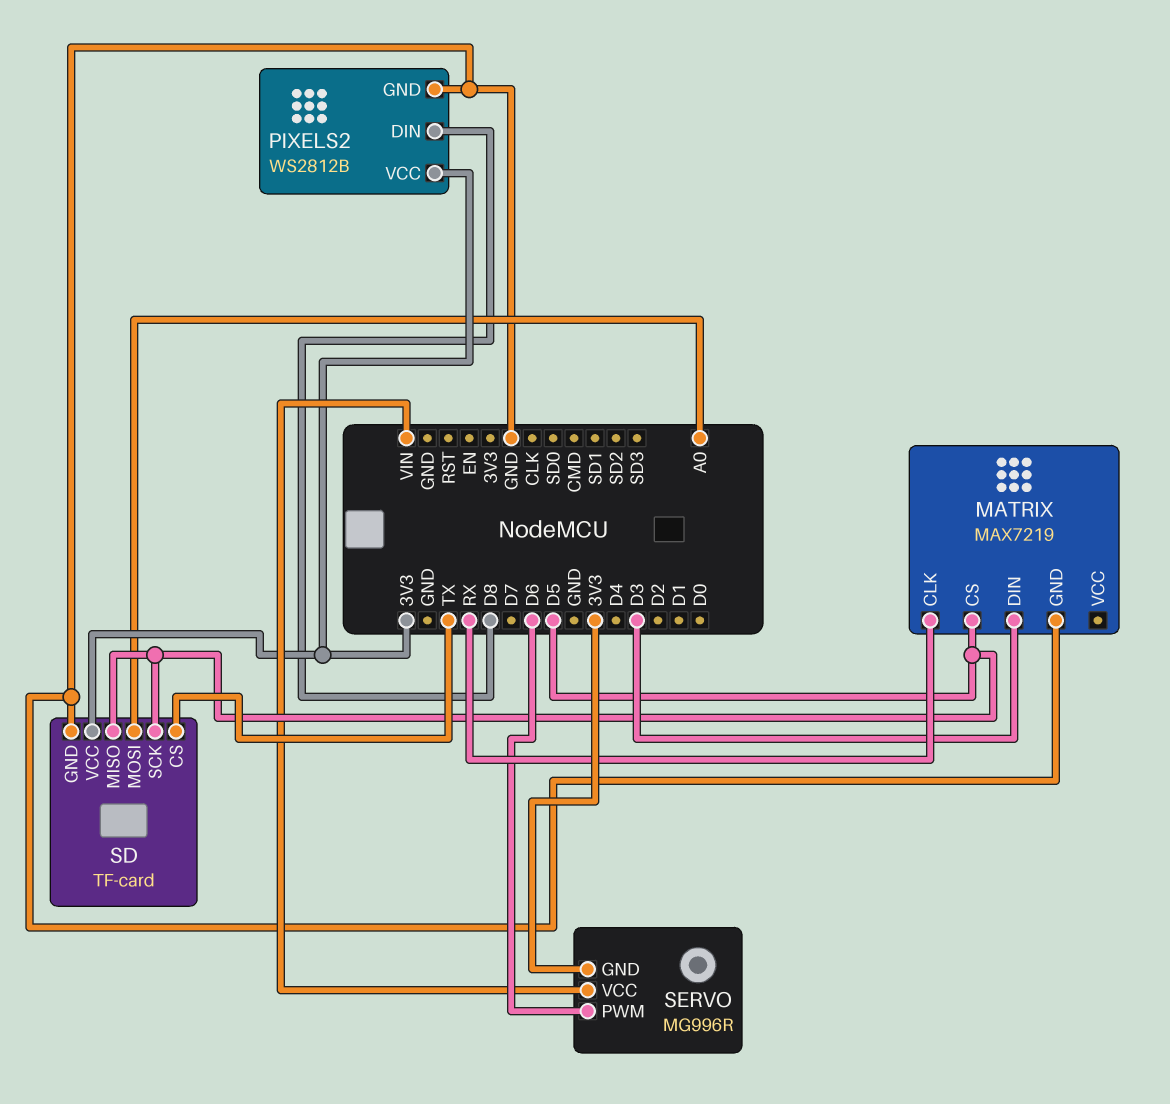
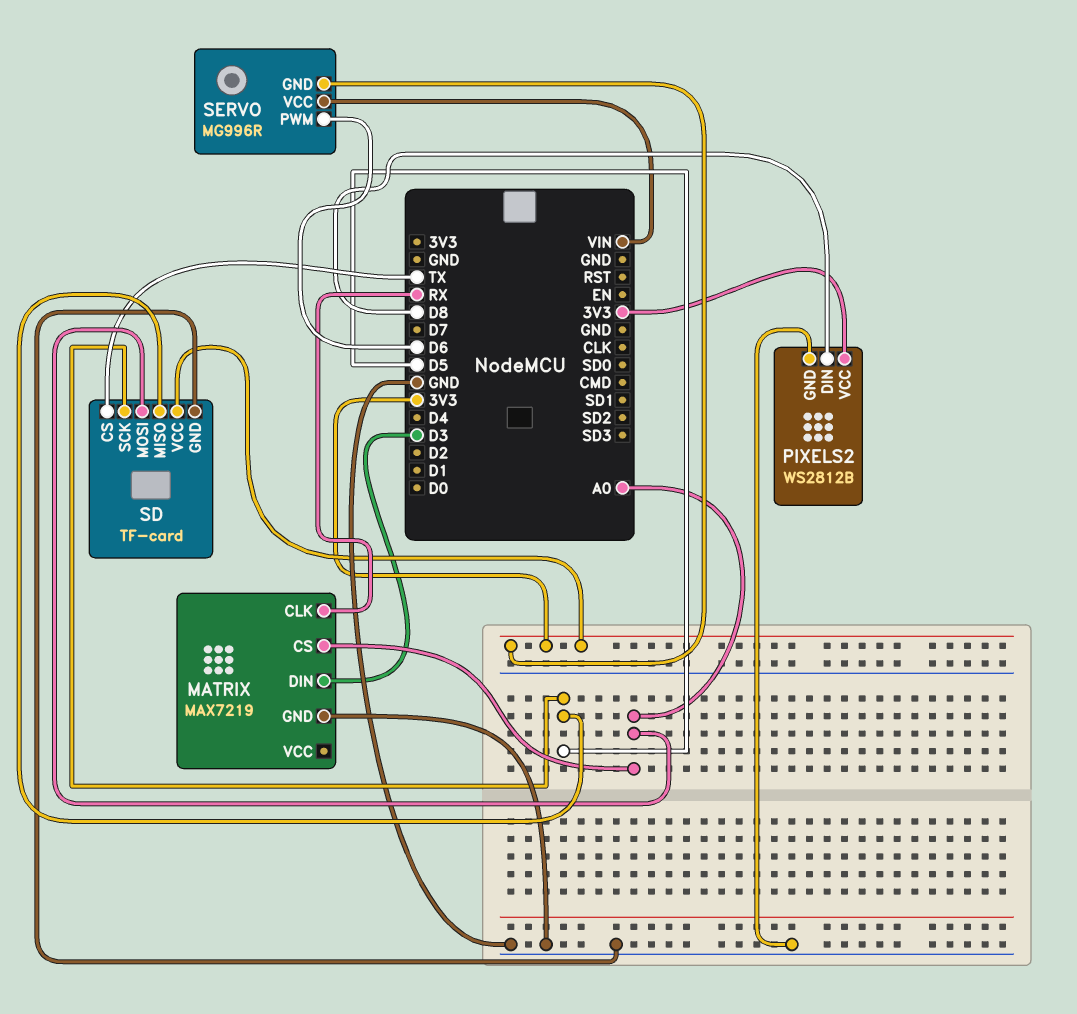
MATRIX pin CS: D5 -> A0

